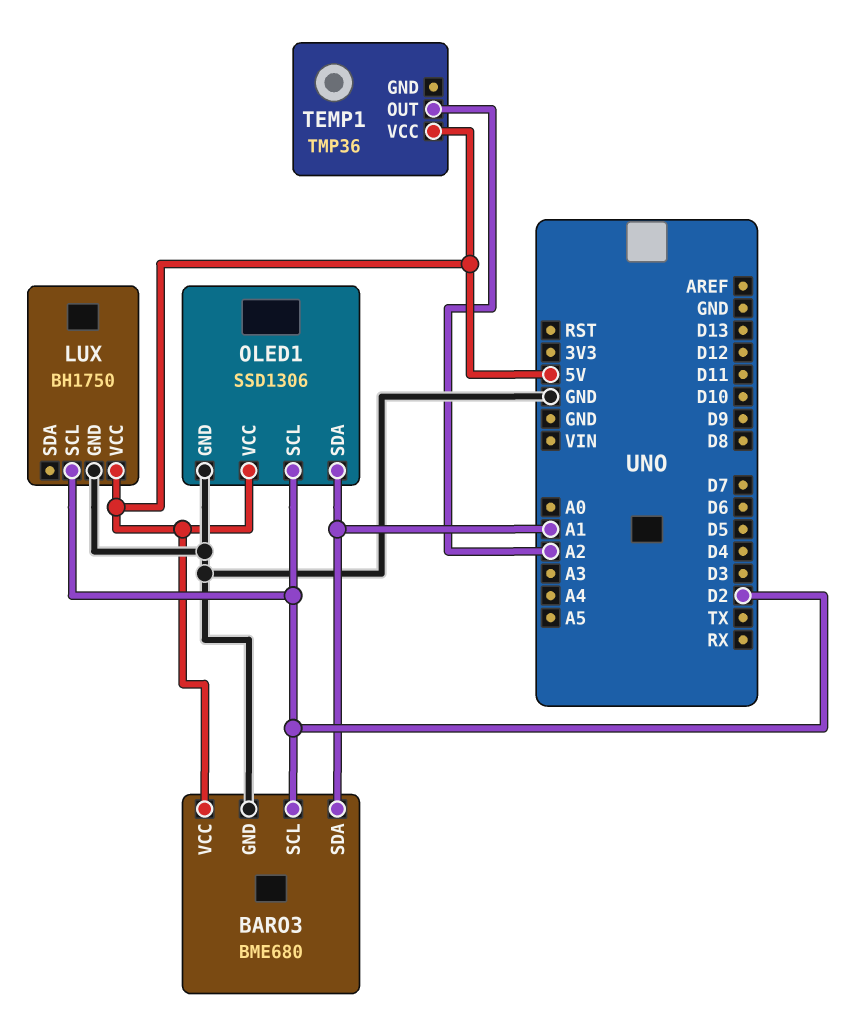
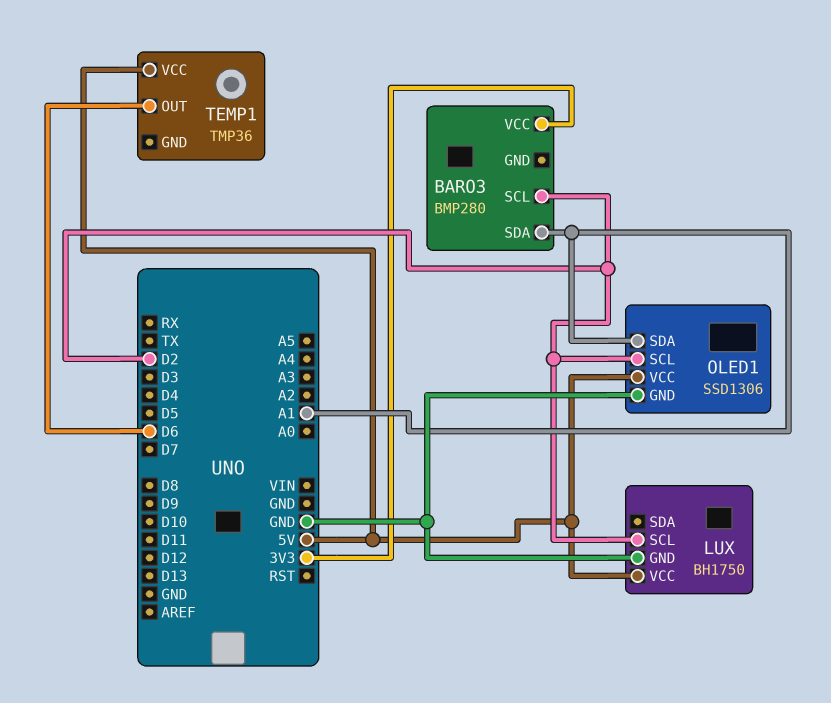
BARO3: BME680 -> BMP280
BARO3 pin GND: GND -> none
BARO3 pin VCC: 5V -> 3V3
TEMP1 pin OUT: A2 -> D6

